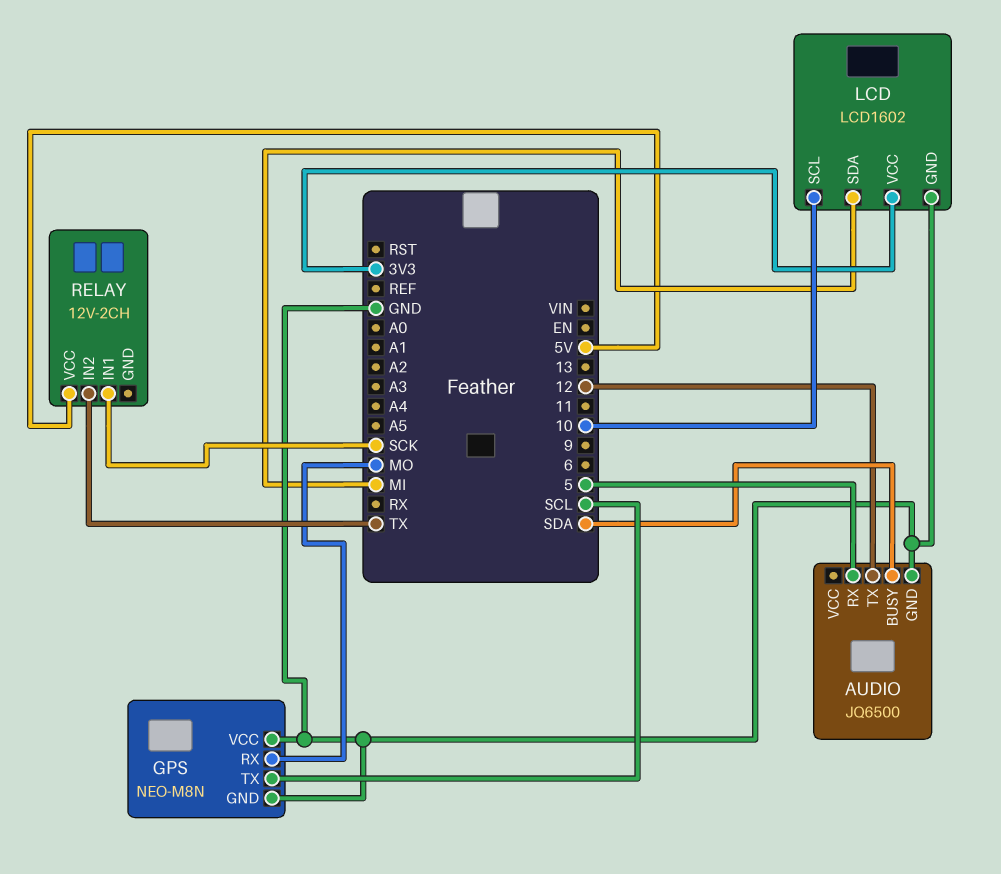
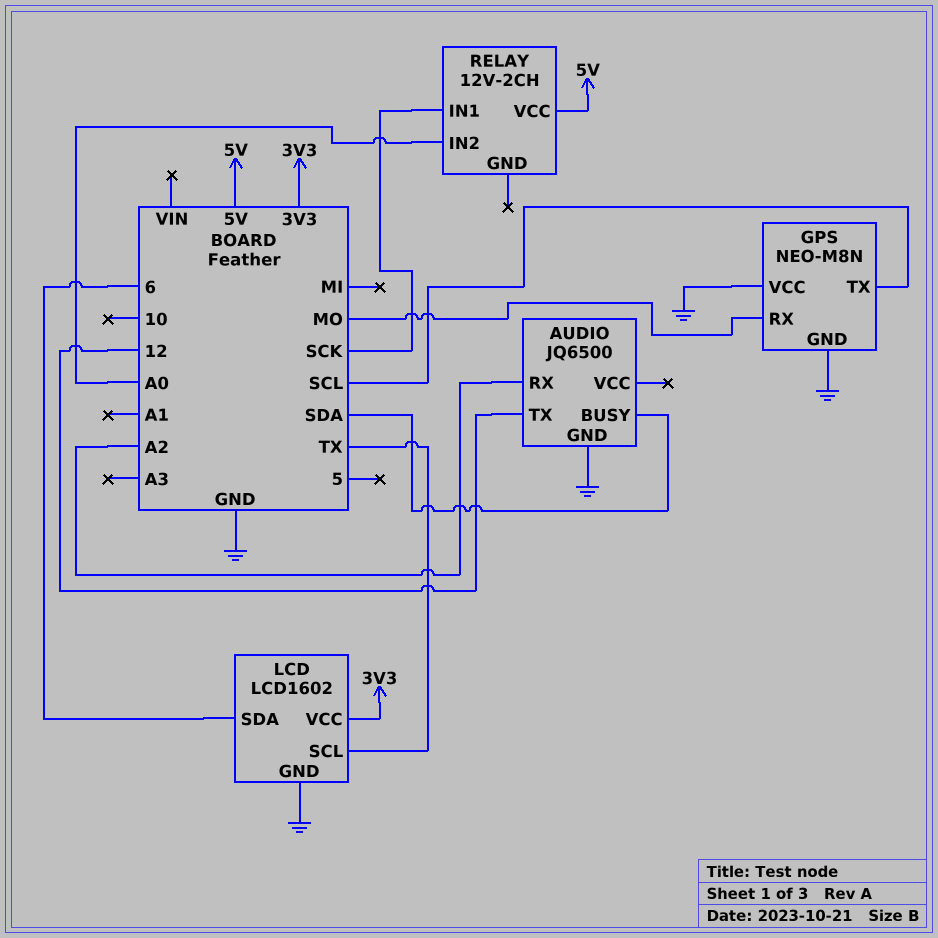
AUDIO pin RX: 5 -> A2
LCD pin SCL: 10 -> TX
LCD pin SDA: MI -> 6
RELAY pin IN2: TX -> A0

